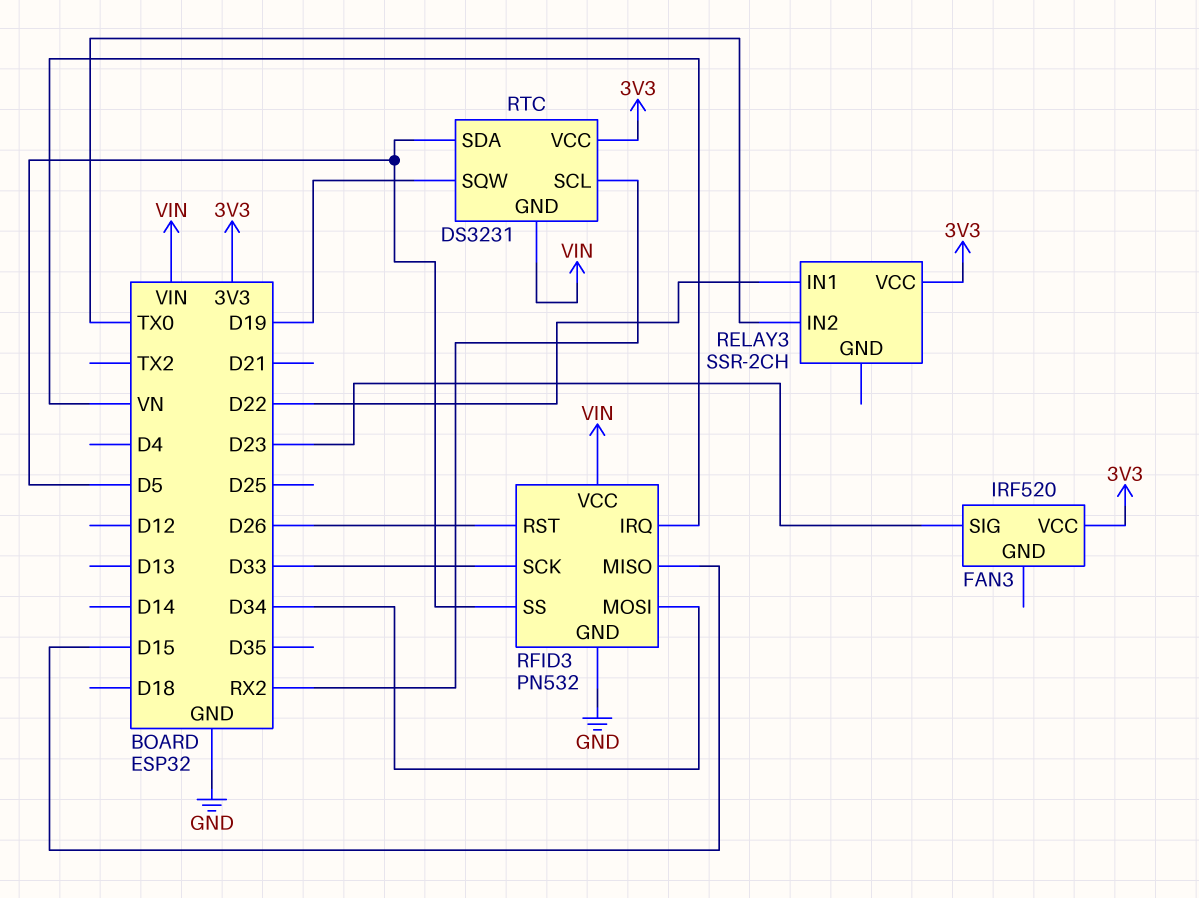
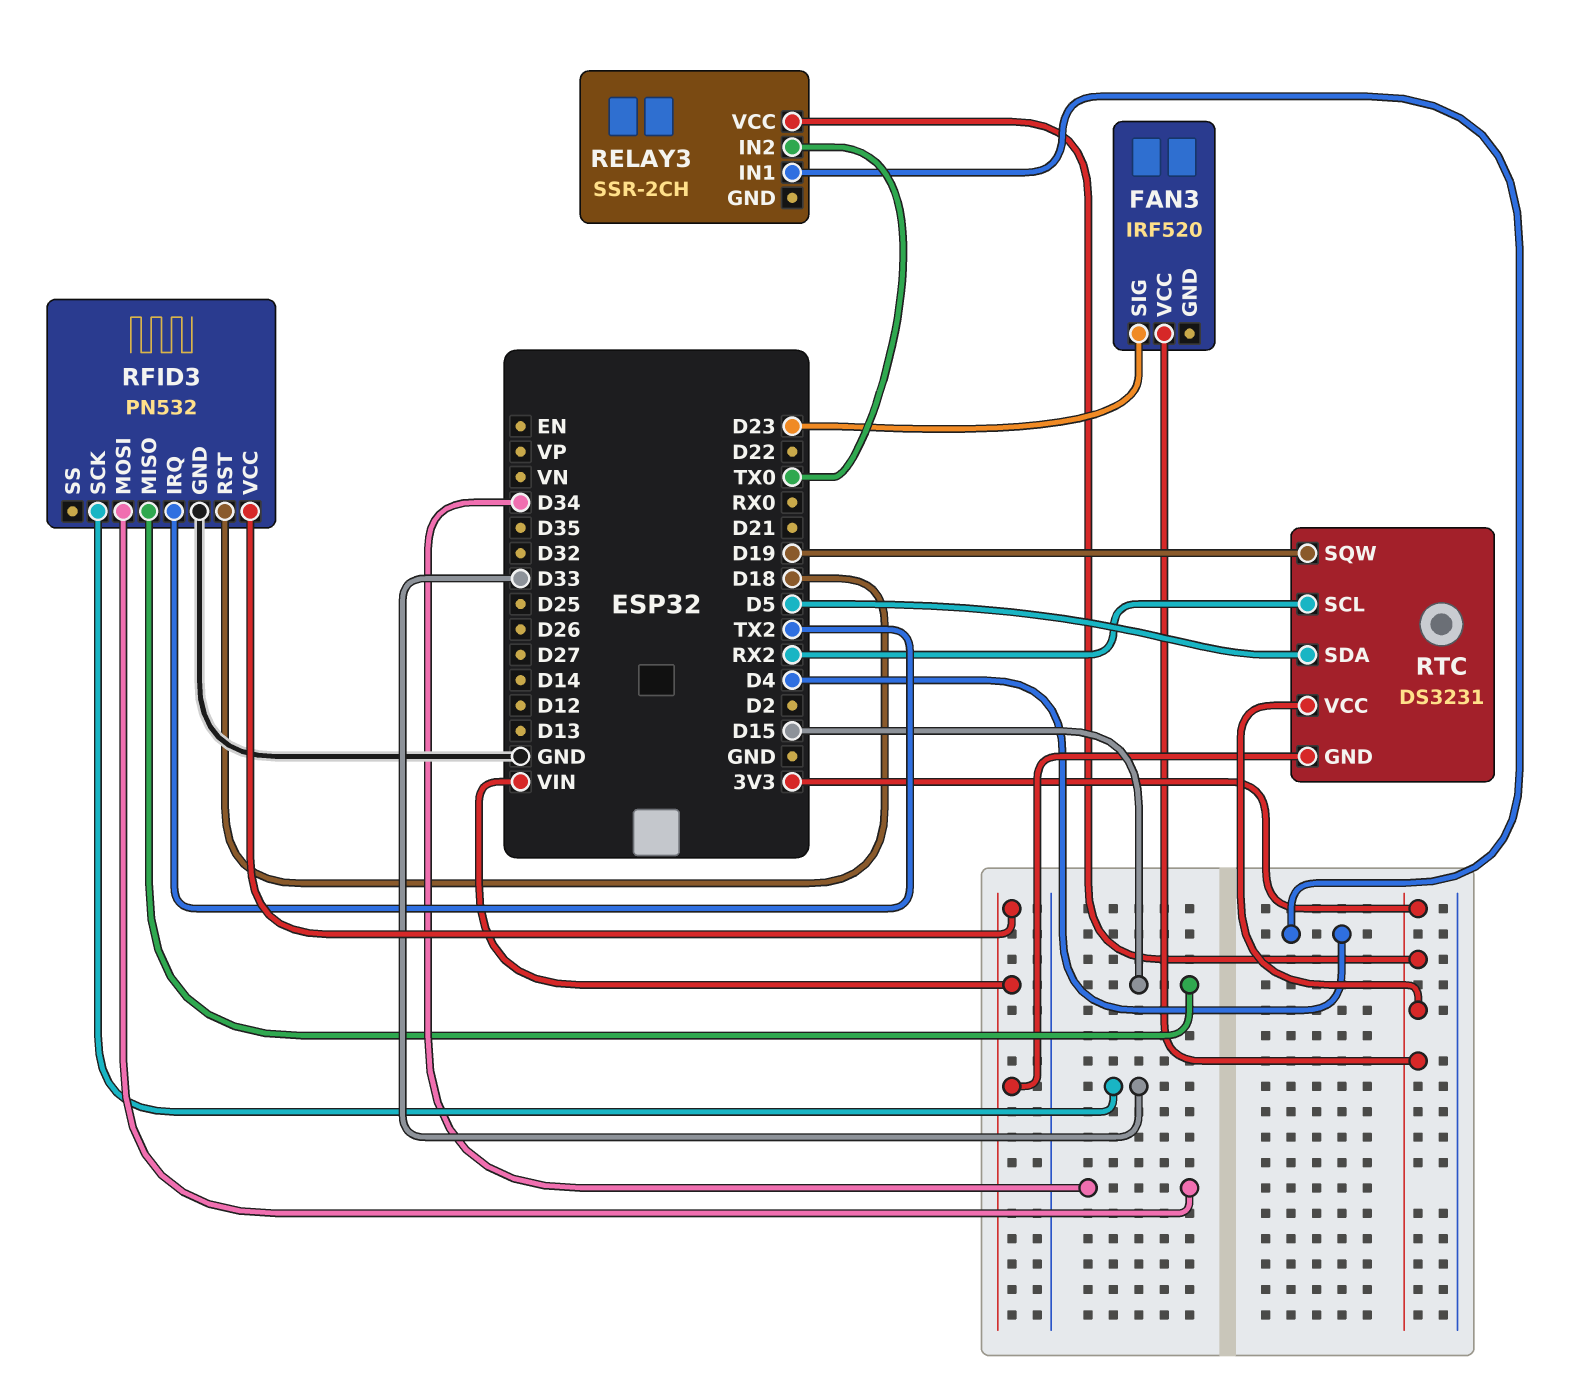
RELAY3 pin IN1: D22 -> D4
RFID3 pin IRQ: VN -> TX2
RFID3 pin RST: D26 -> D18
RFID3 pin SS: D5 -> none

